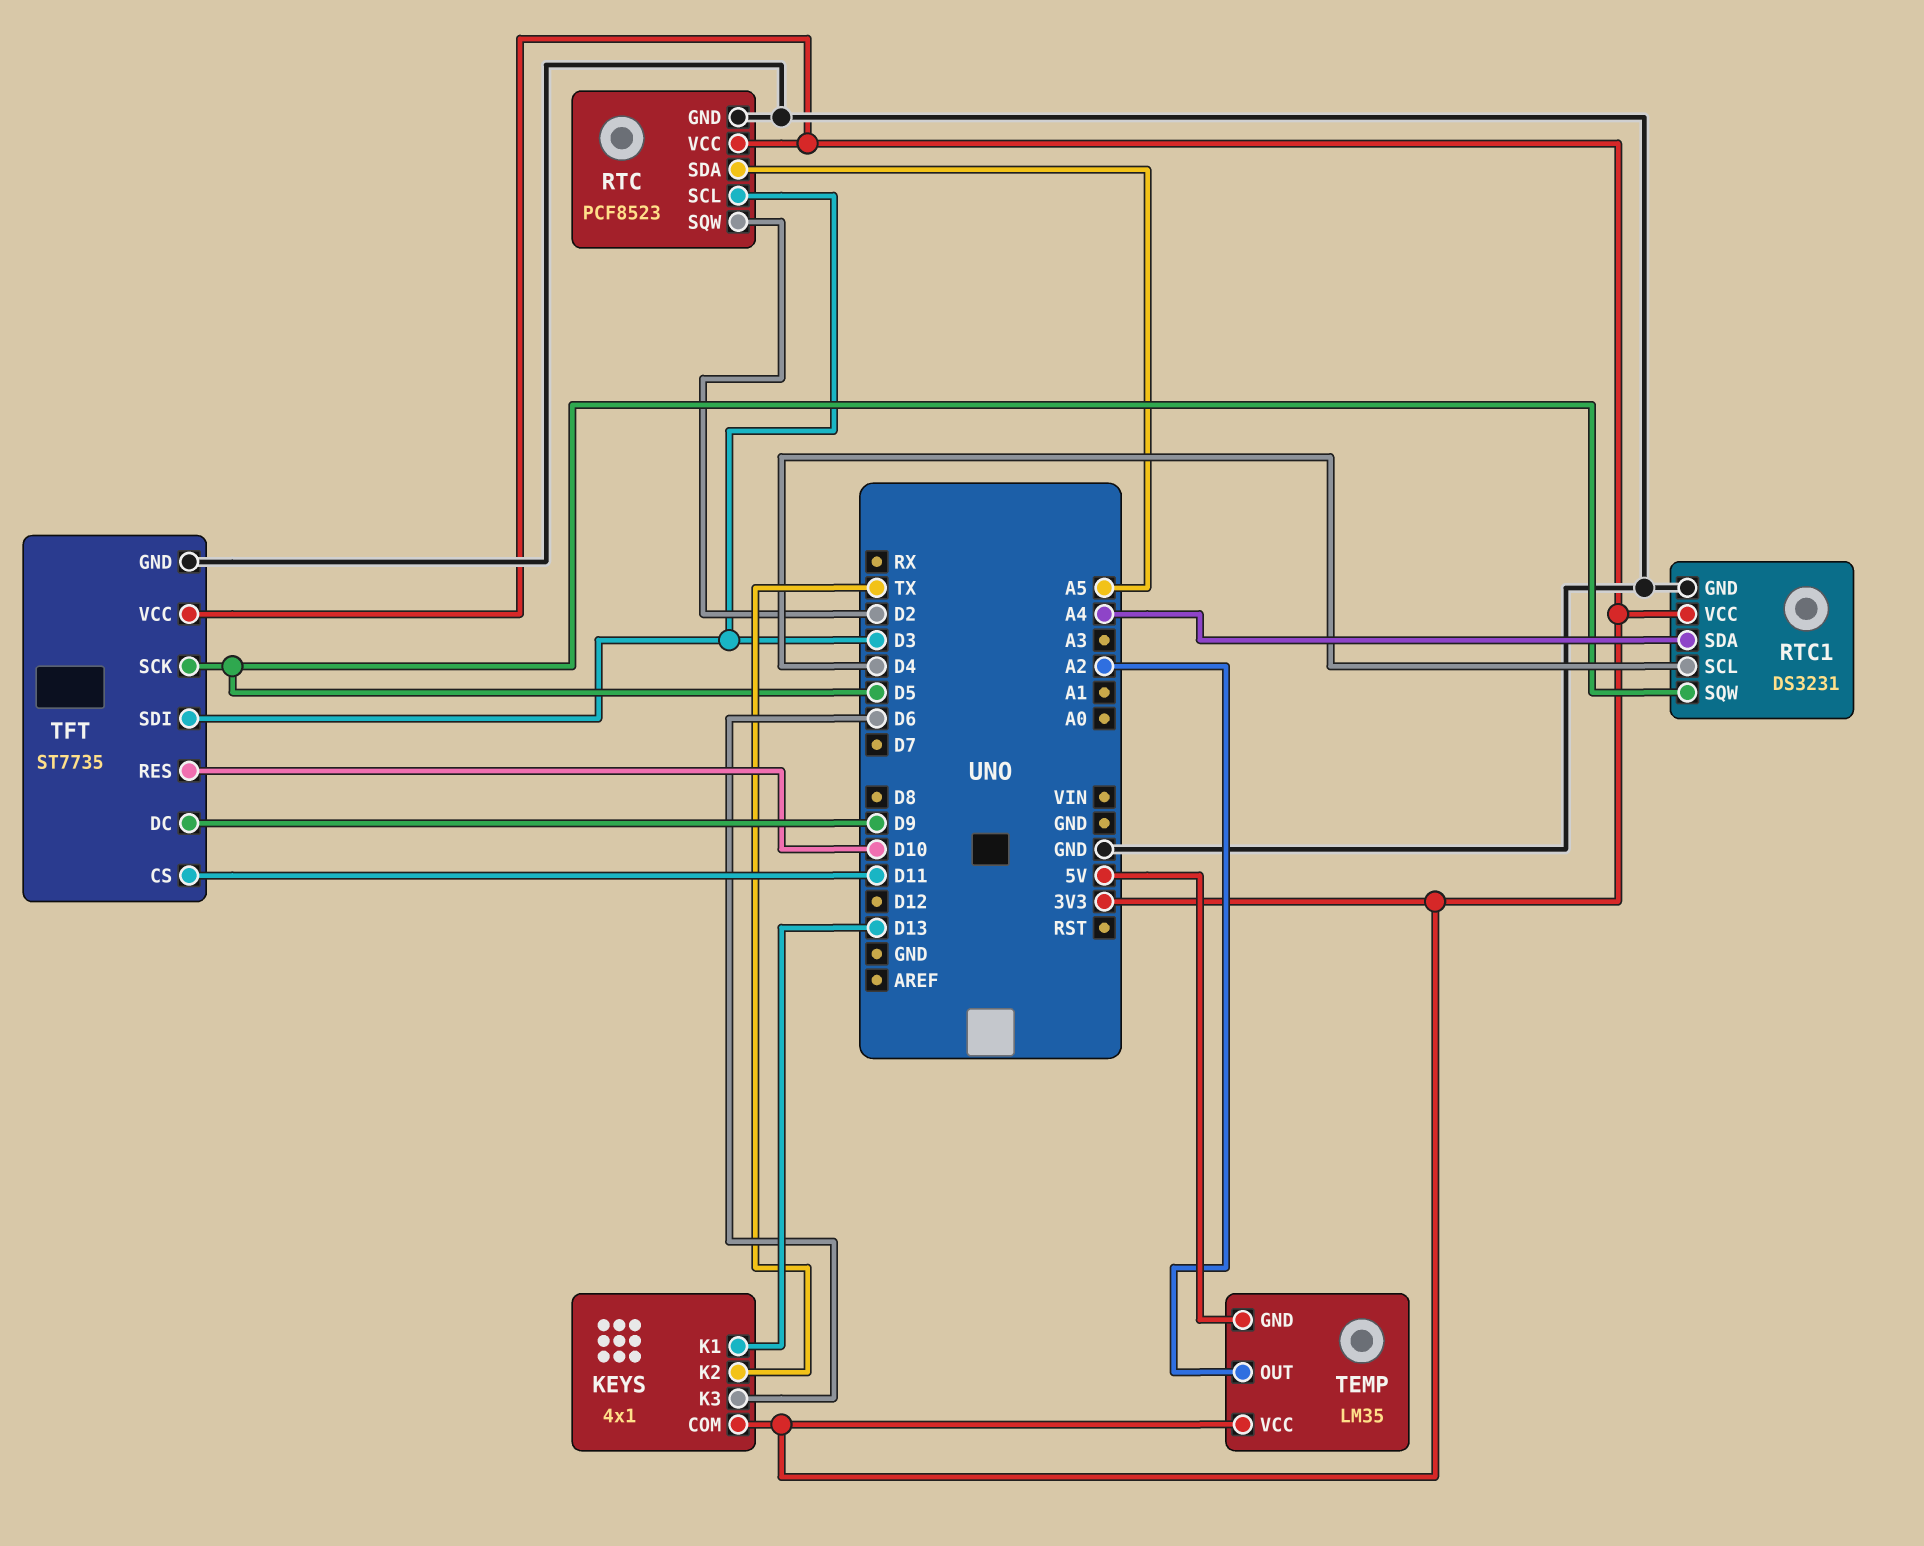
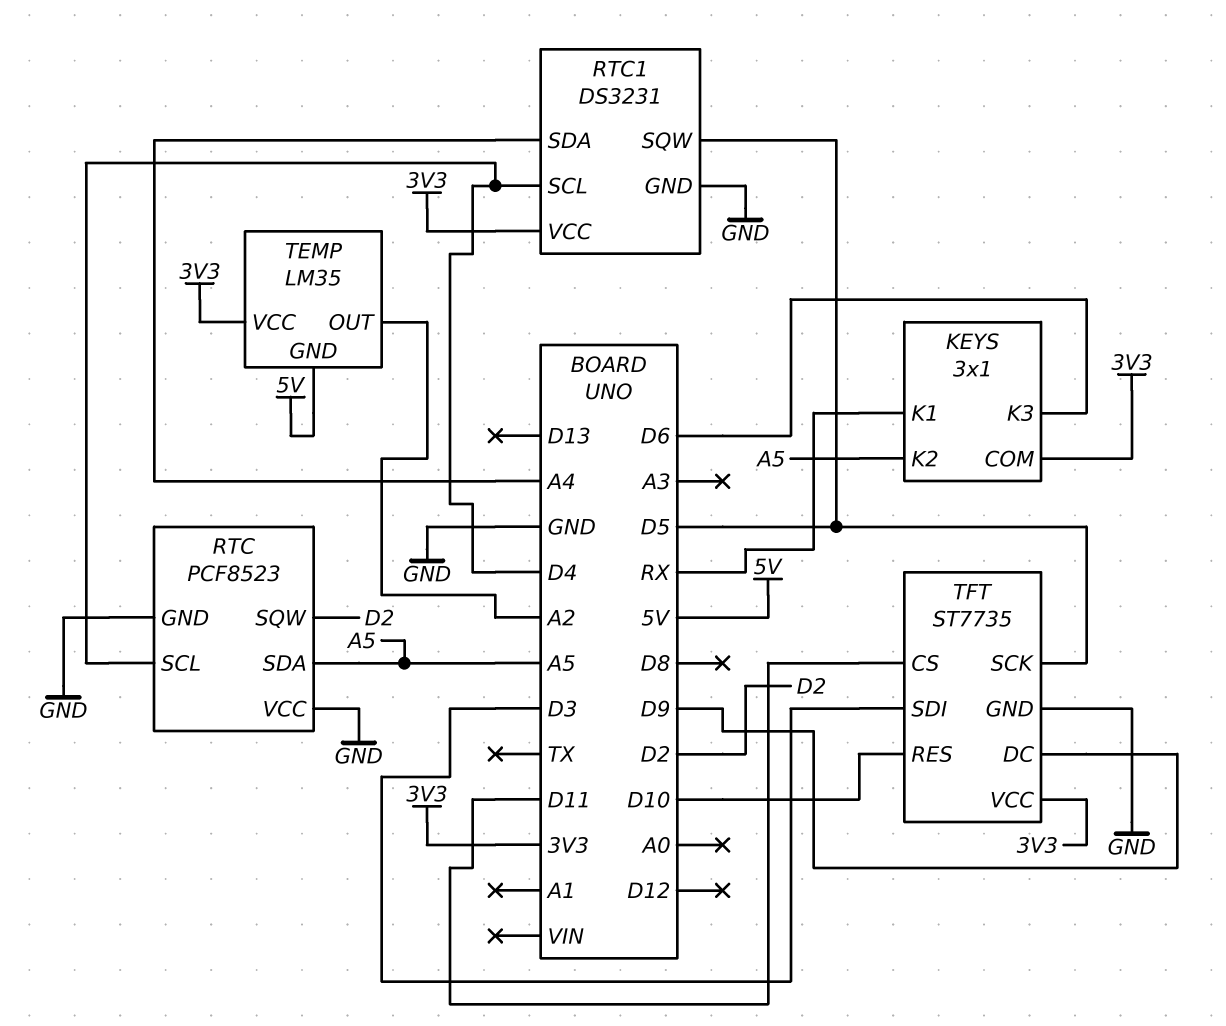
KEYS: 4x1 -> 3x1
KEYS pin K1: D13 -> RX
KEYS pin K2: TX -> A5
RTC pin SCL: D3 -> D4
RTC pin VCC: 3V3 -> GND

